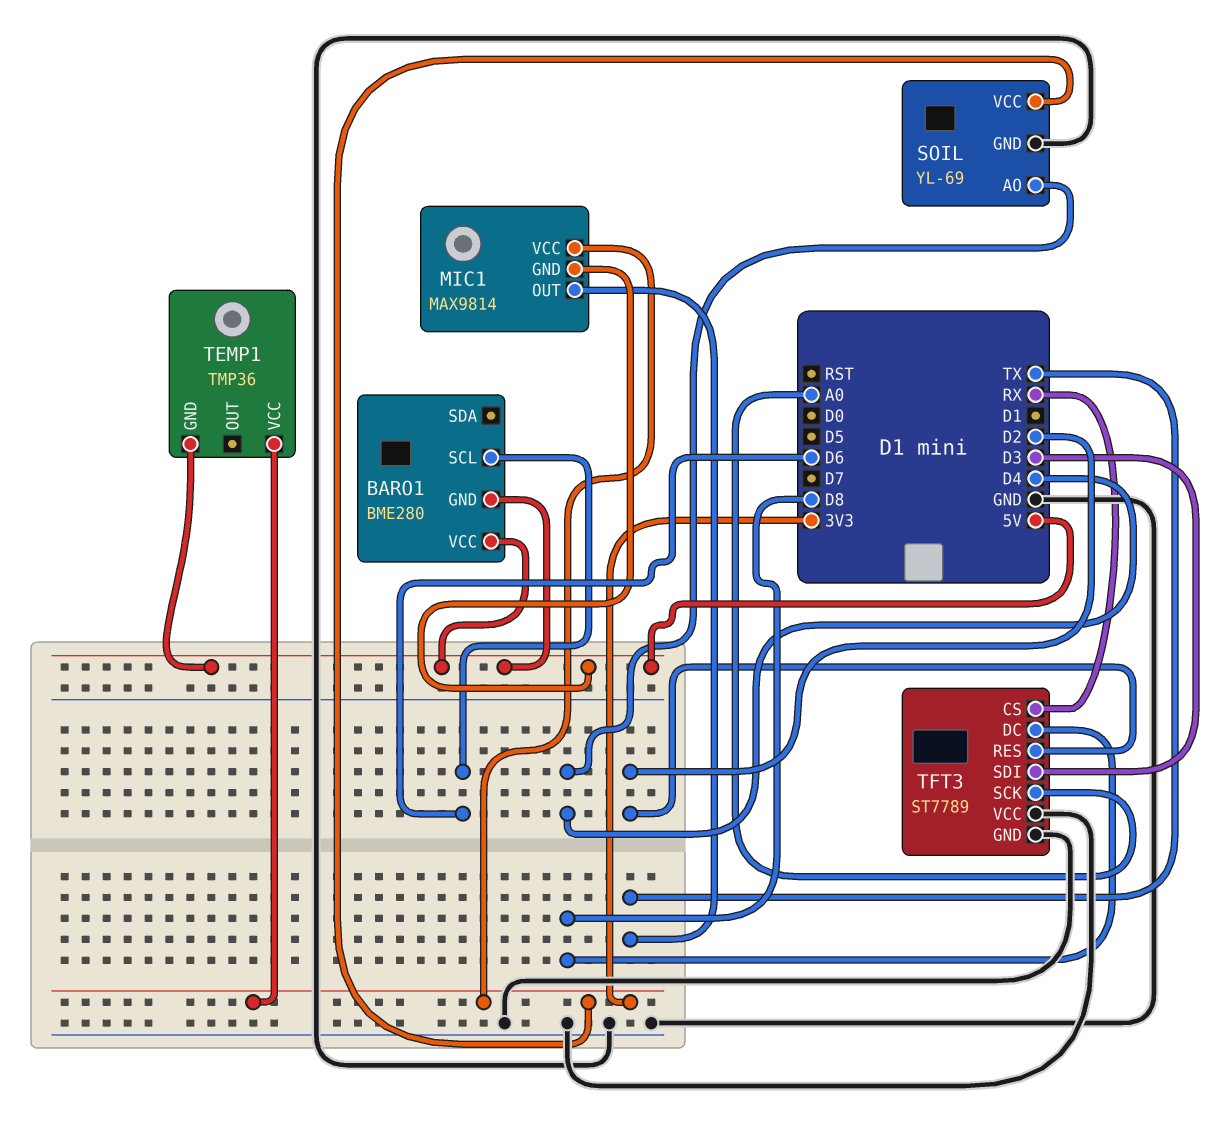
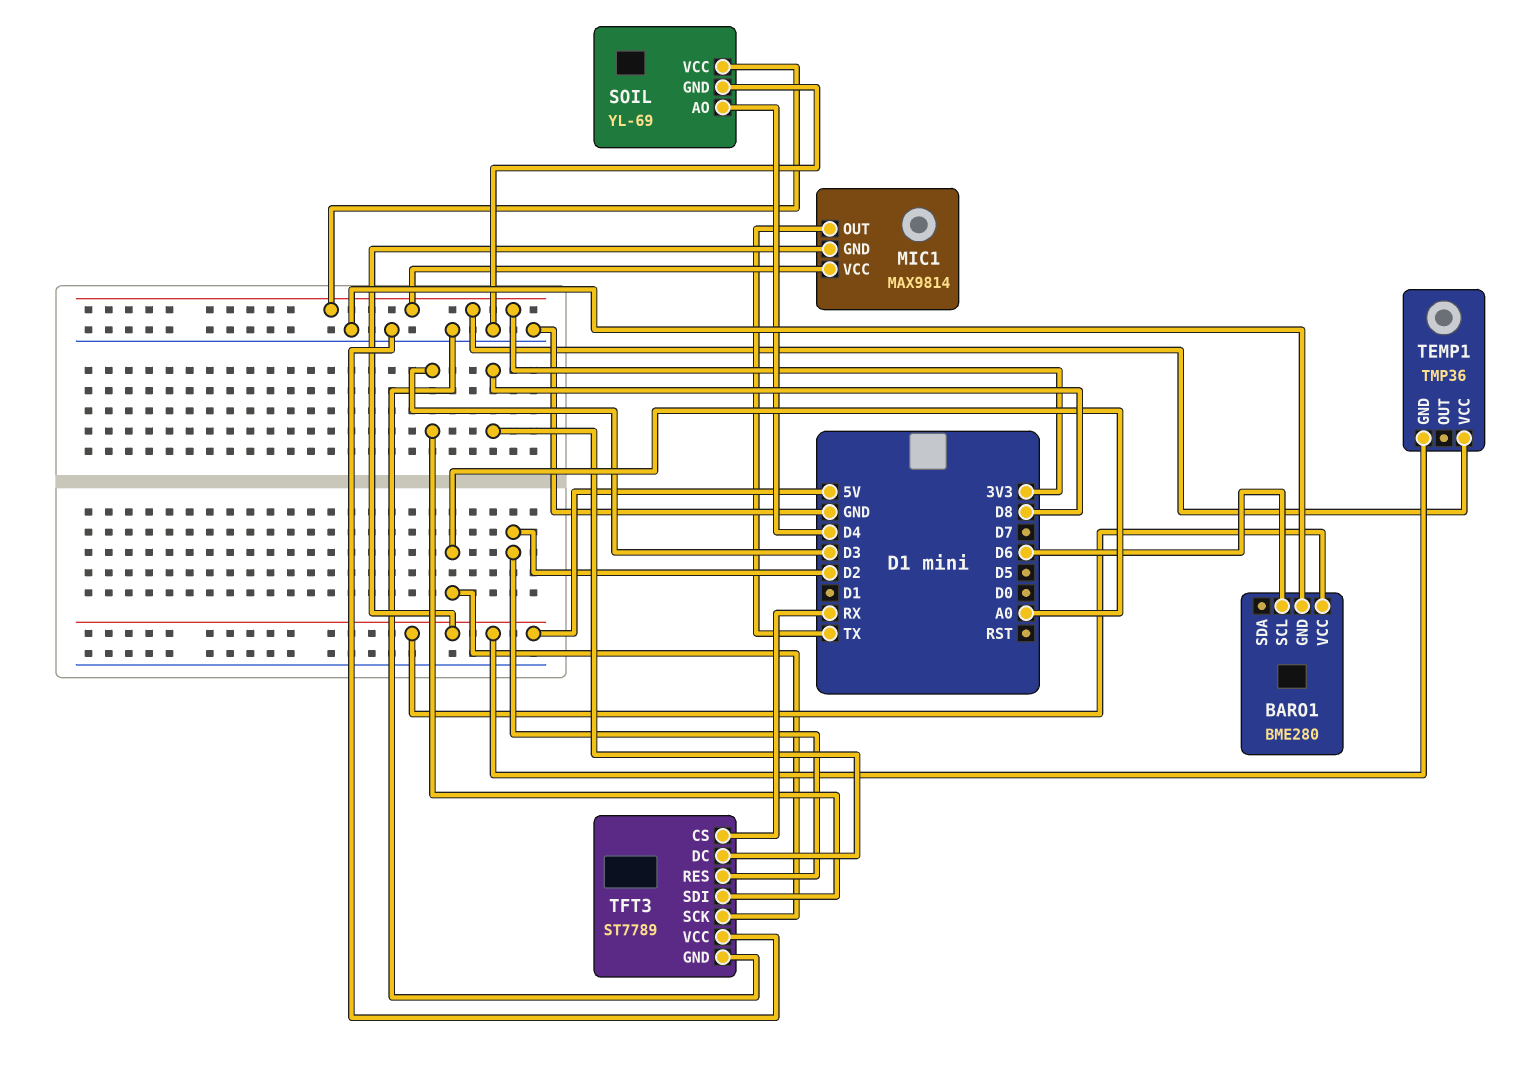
BARO1 pin GND: 5V -> GND

